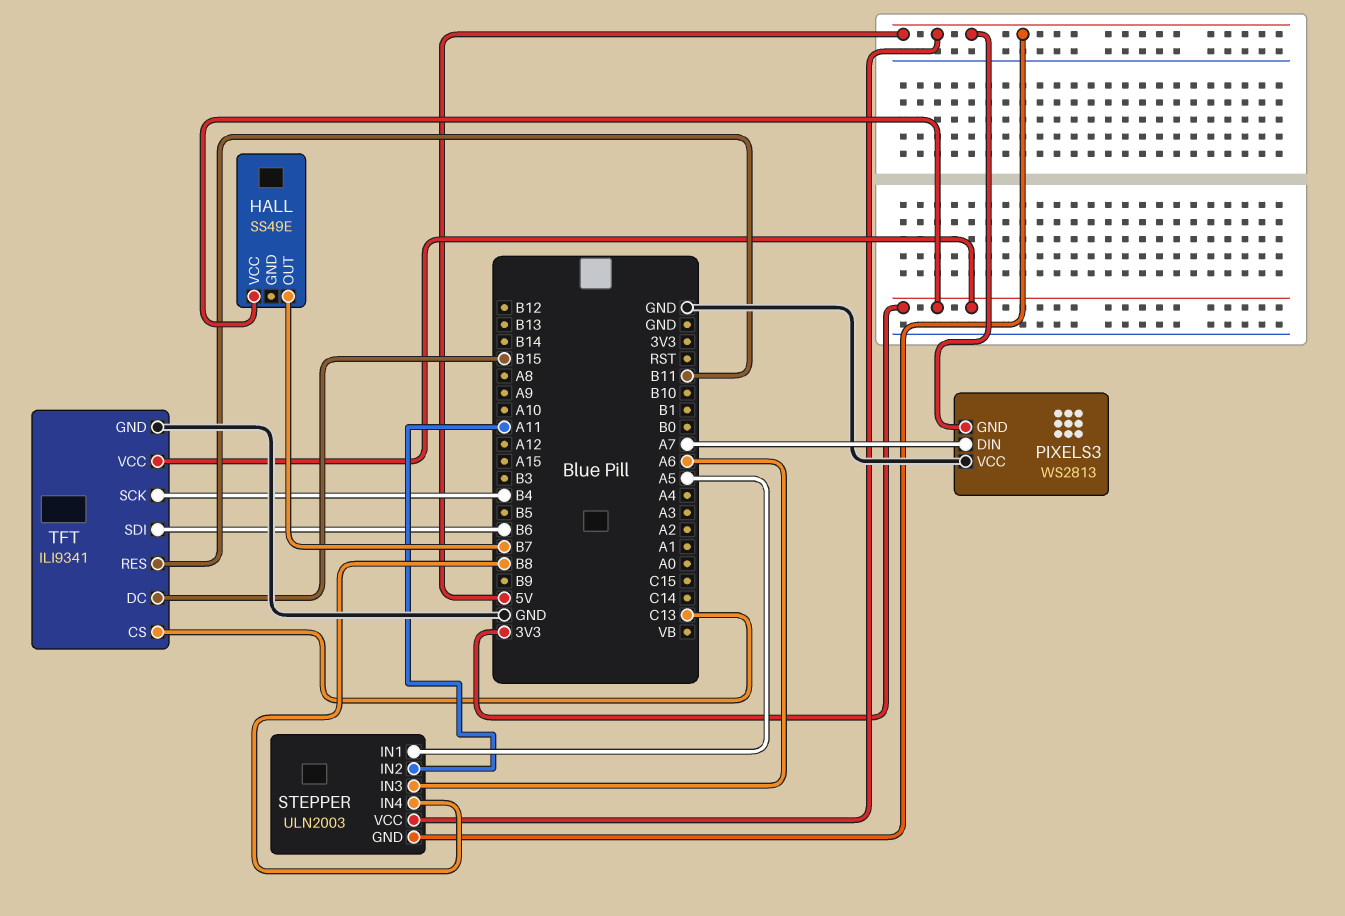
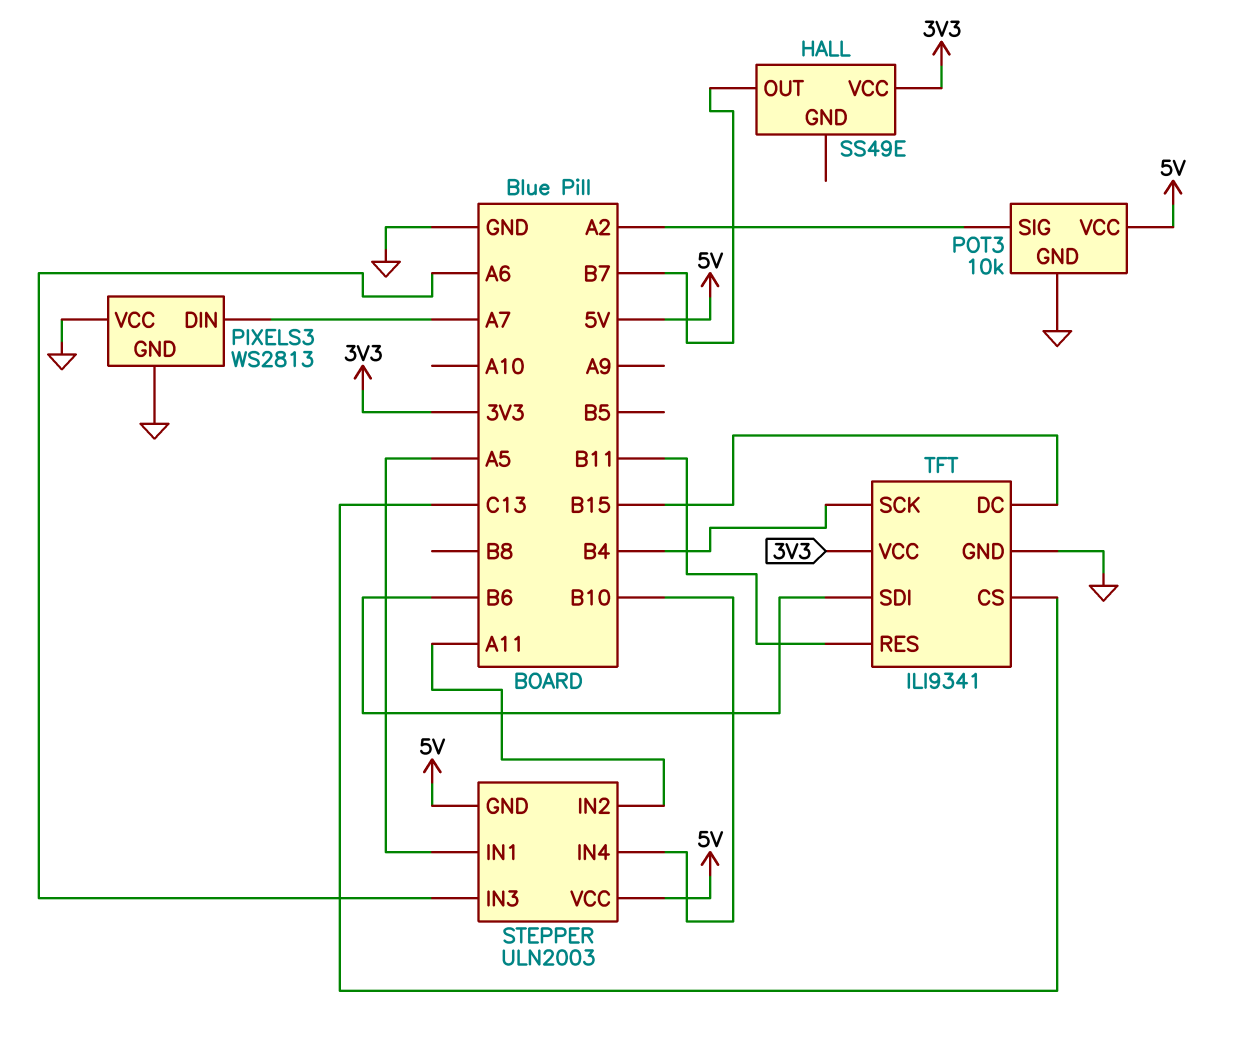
PIXELS3 pin GND: 5V -> GND
POT3: none -> 10k
POT3 pin GND: none -> GND
POT3 pin SIG: none -> A2
POT3 pin VCC: none -> 5V
STEPPER pin IN4: B8 -> B10

